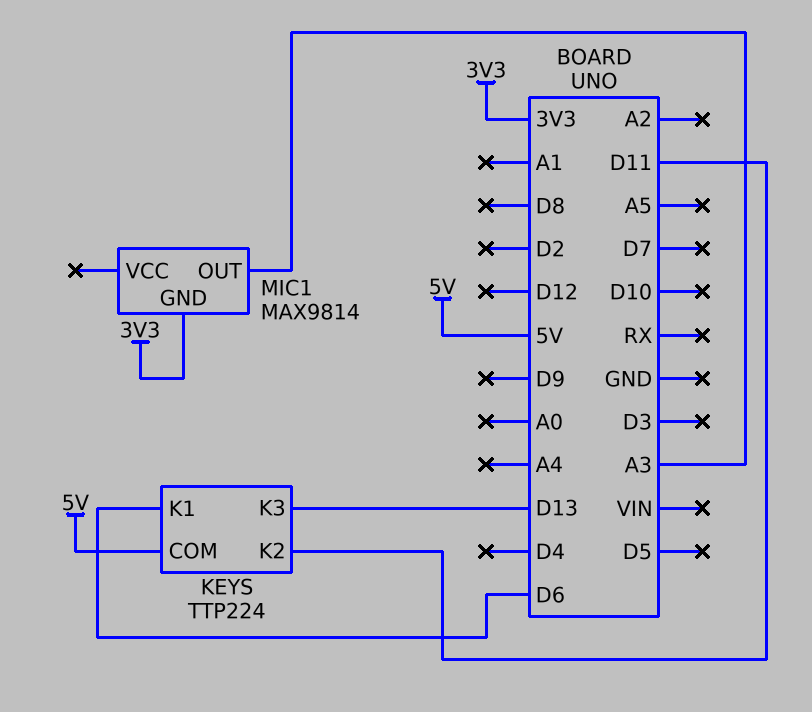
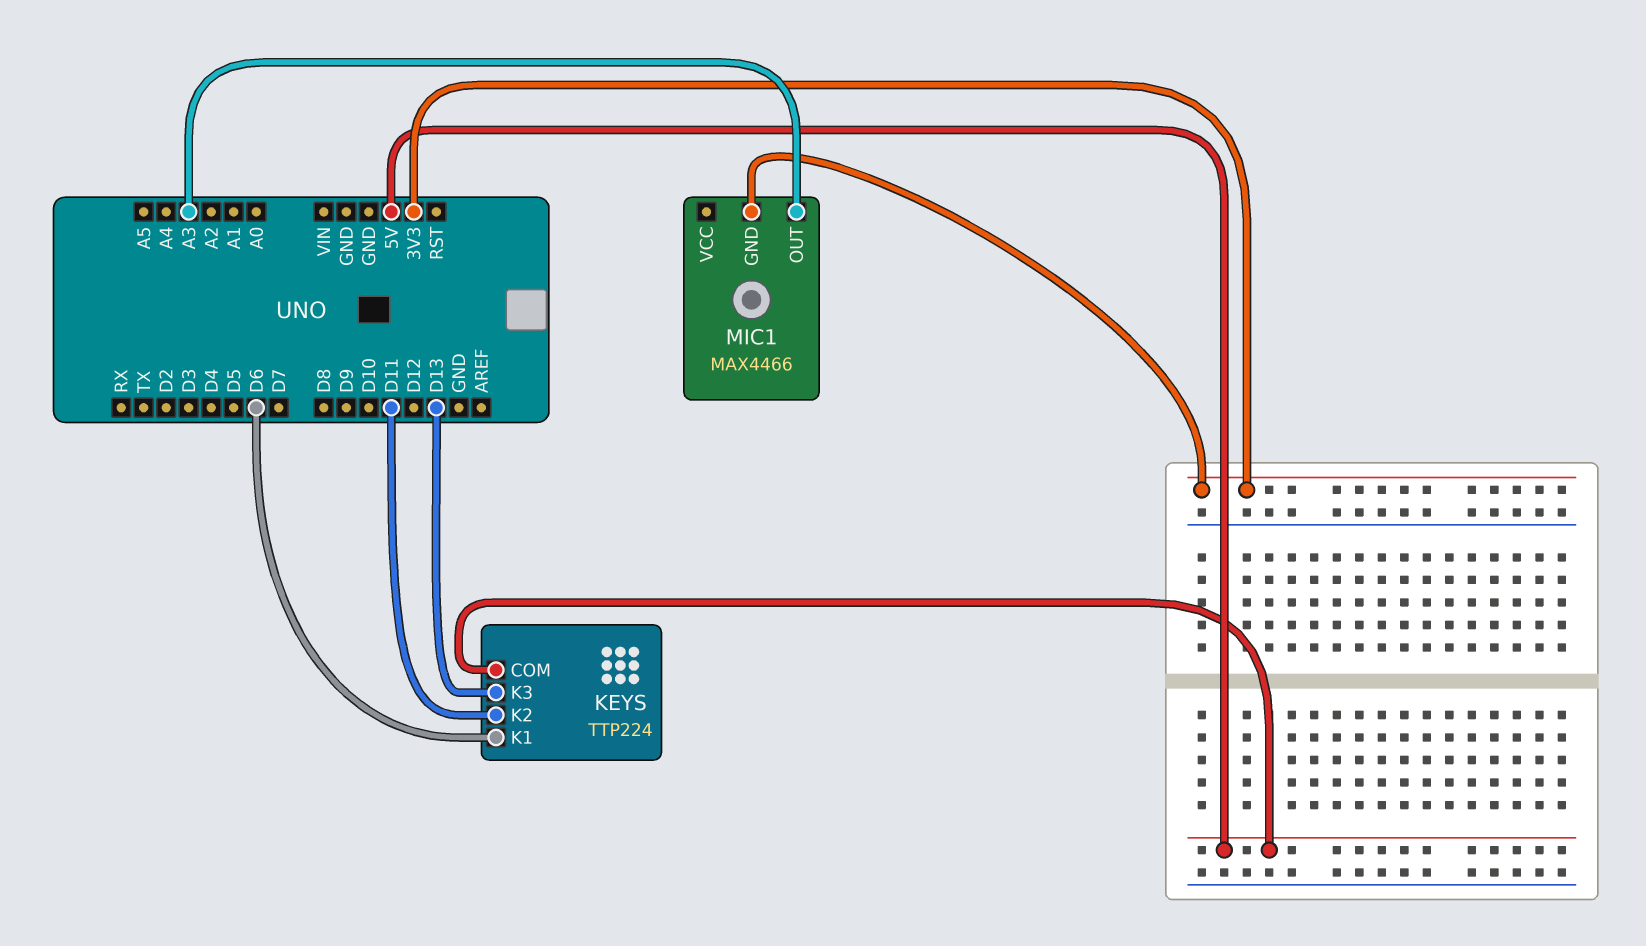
MIC1: MAX9814 -> MAX4466

